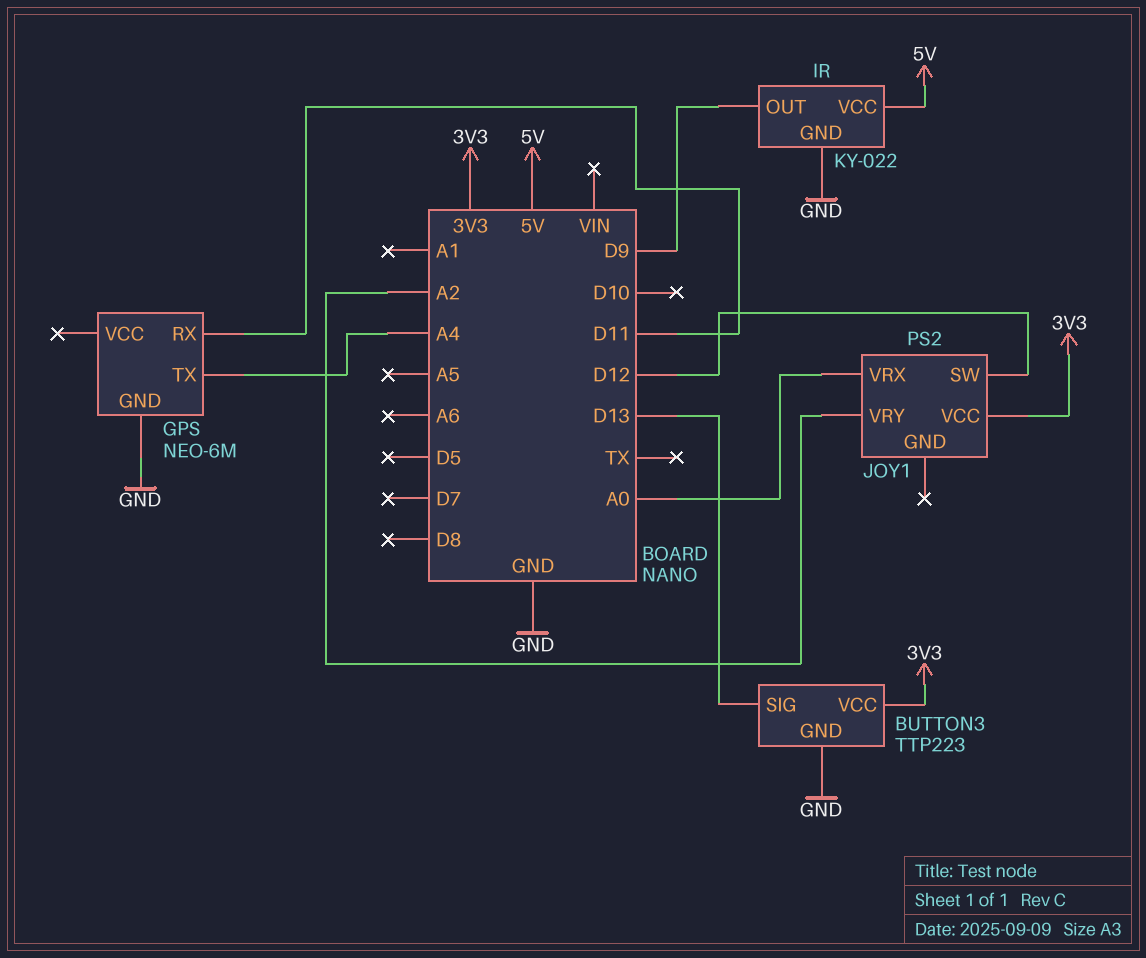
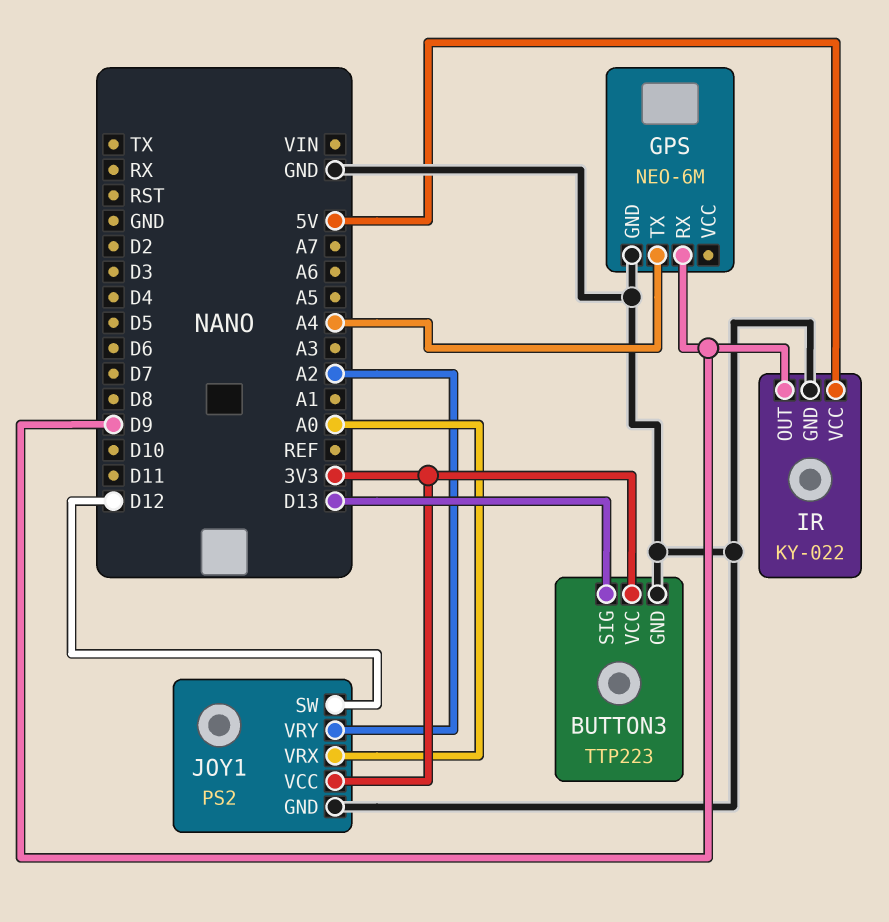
GPS pin RX: D11 -> D9
JOY1 pin GND: none -> GND

